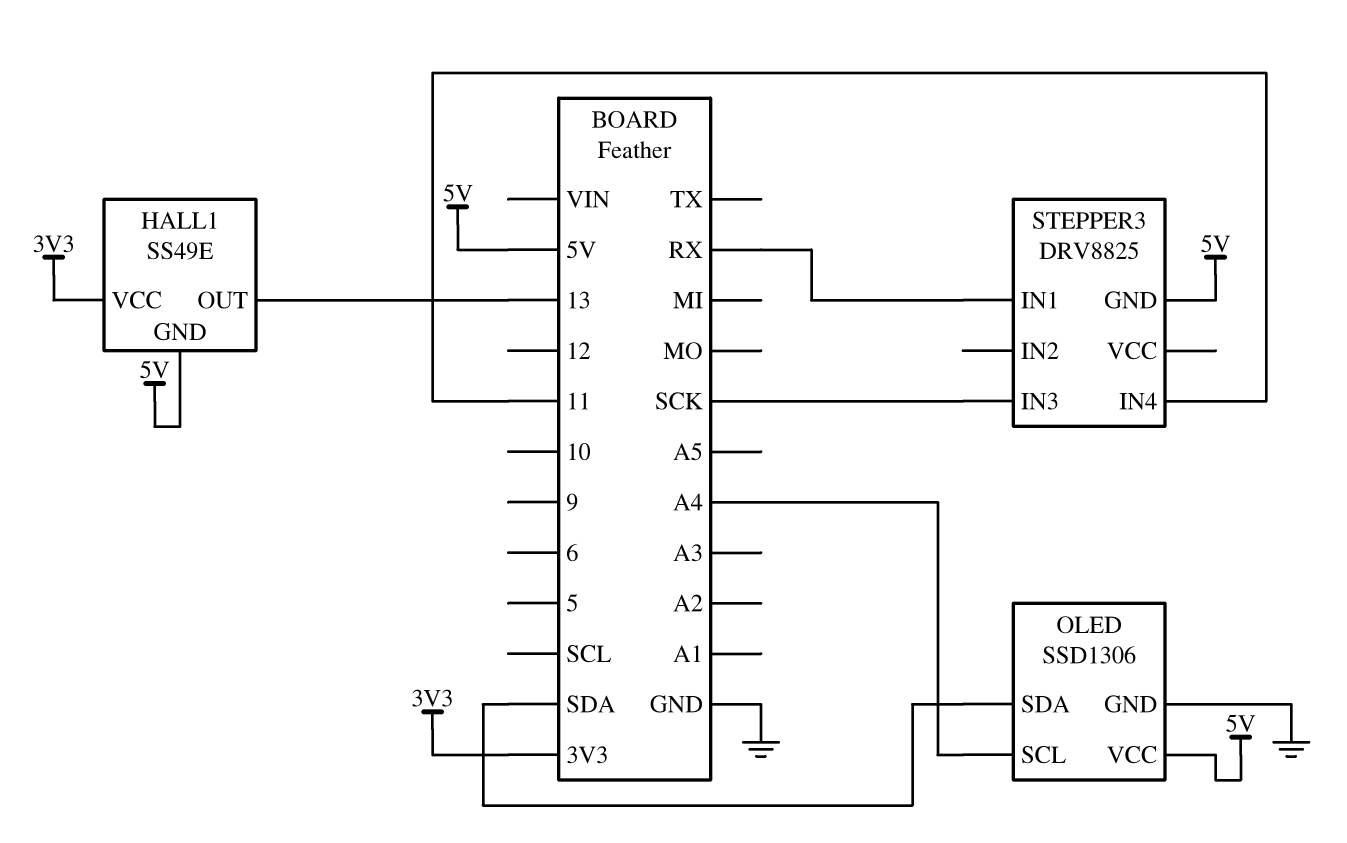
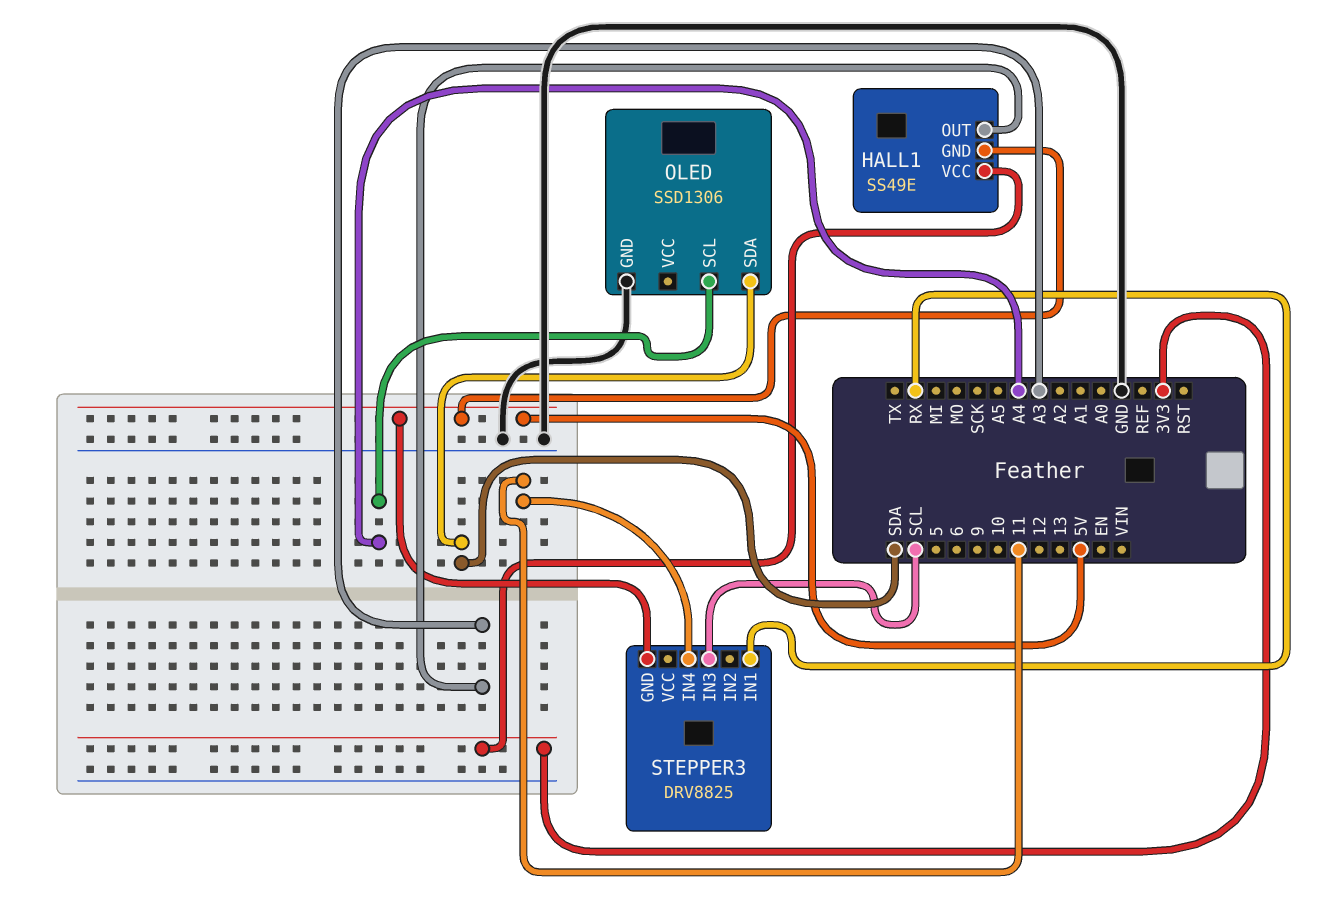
HALL1 pin OUT: 13 -> A3
OLED pin VCC: 5V -> none
STEPPER3 pin IN3: SCK -> SCL

